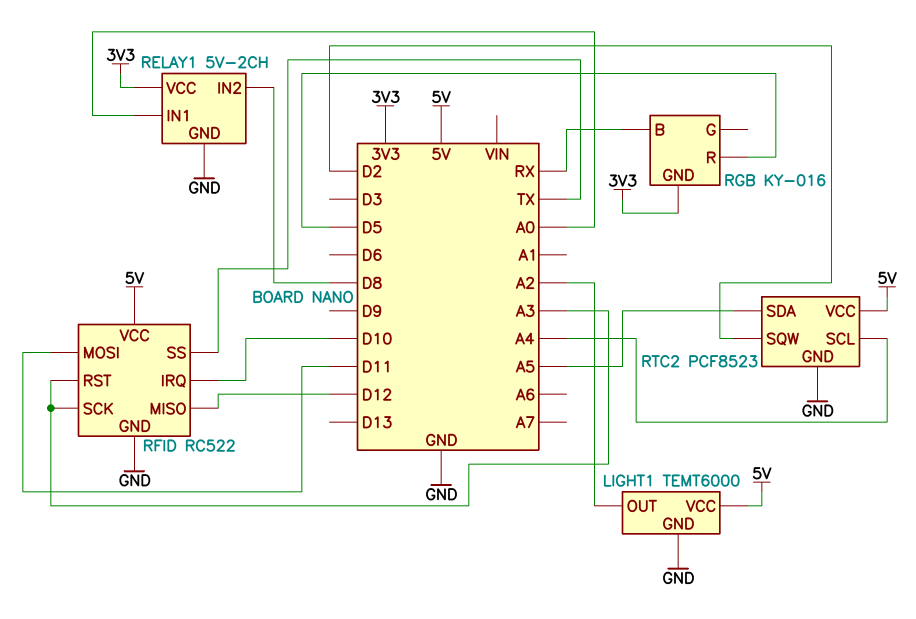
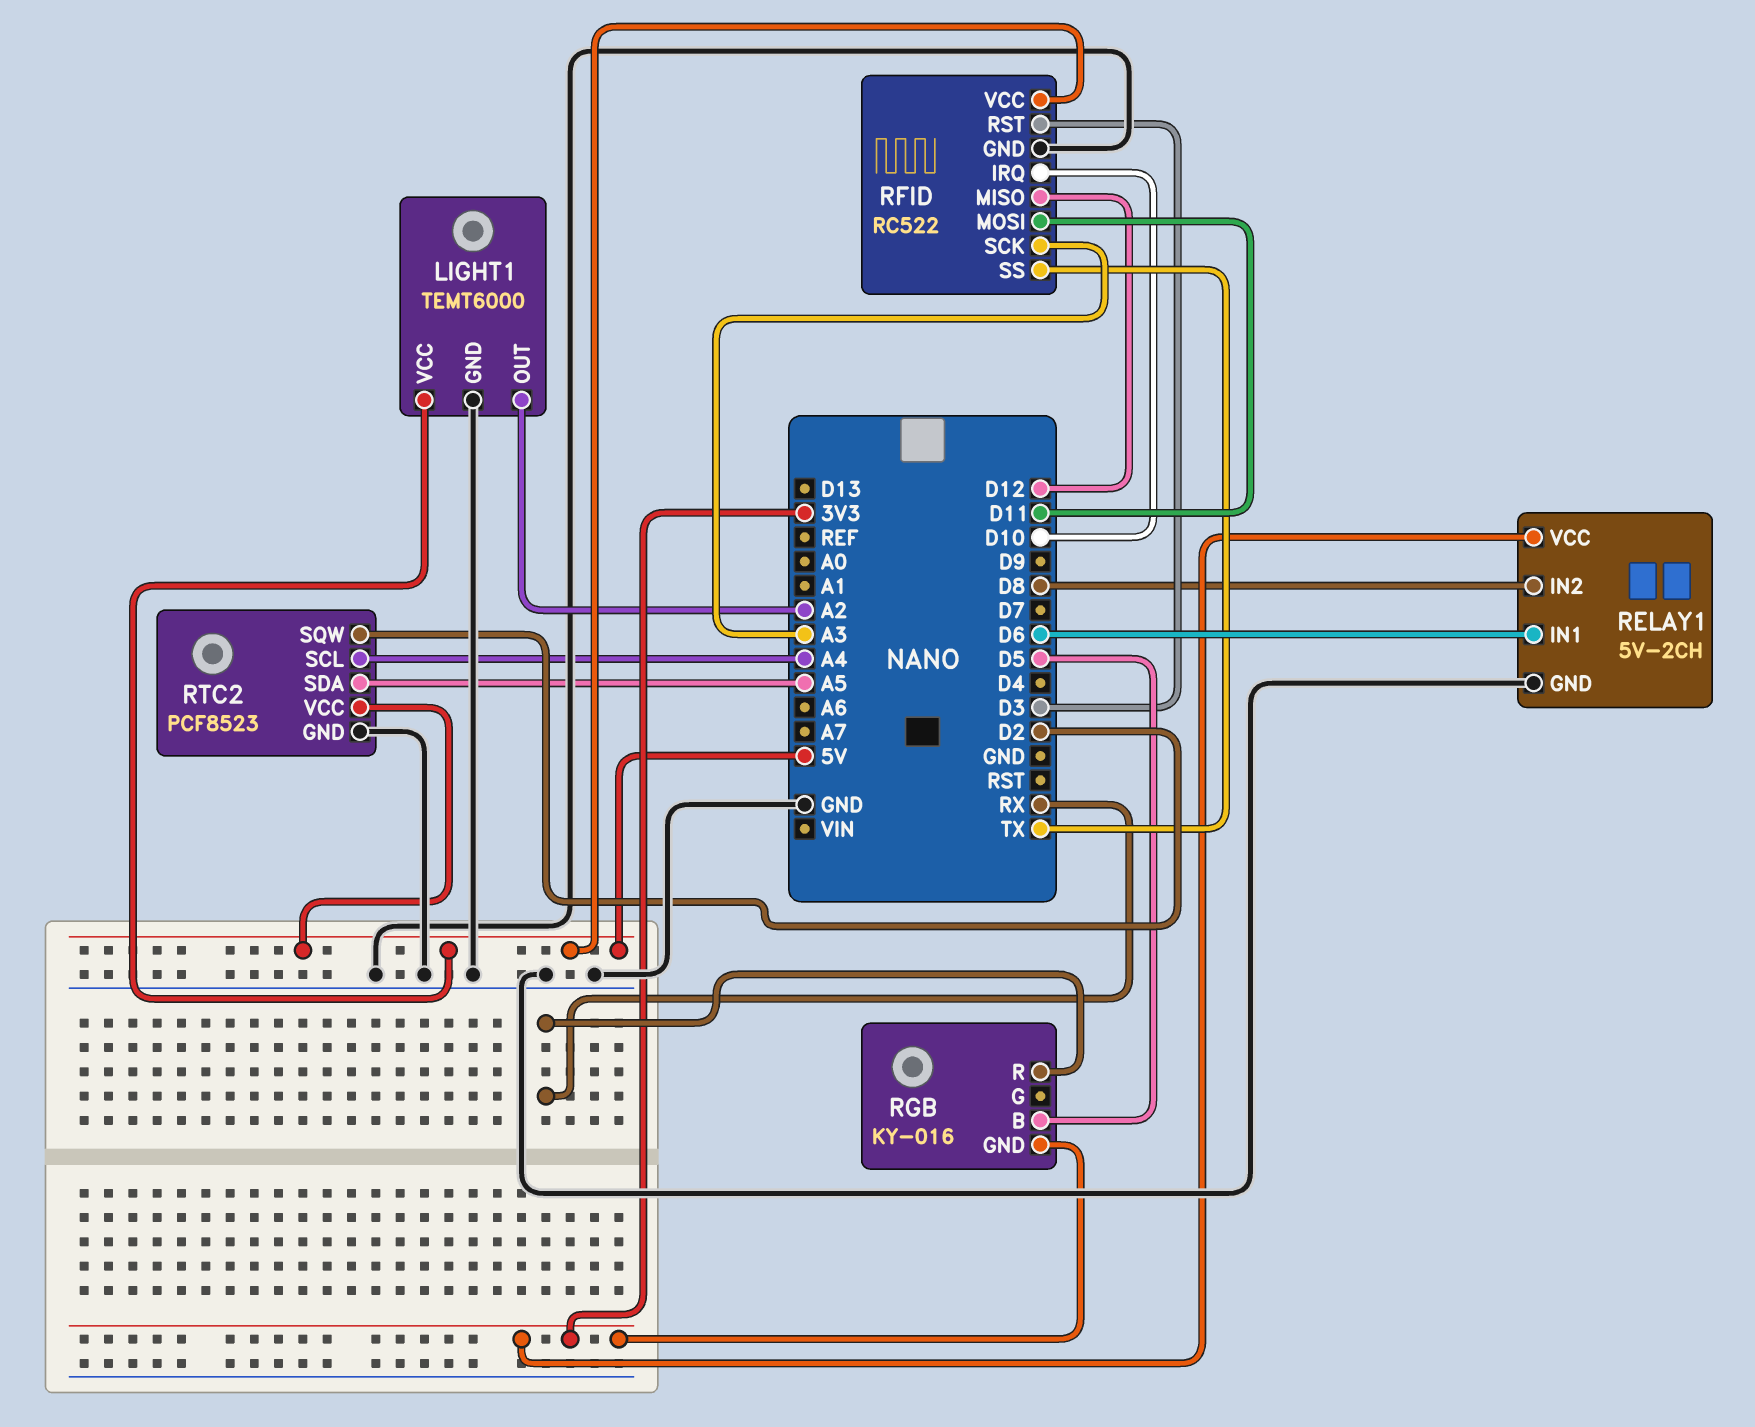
RELAY1 pin IN1: A0 -> D6
RFID pin RST: A3 -> D3
RGB pin B: RX -> D5
RGB pin R: D5 -> RX

